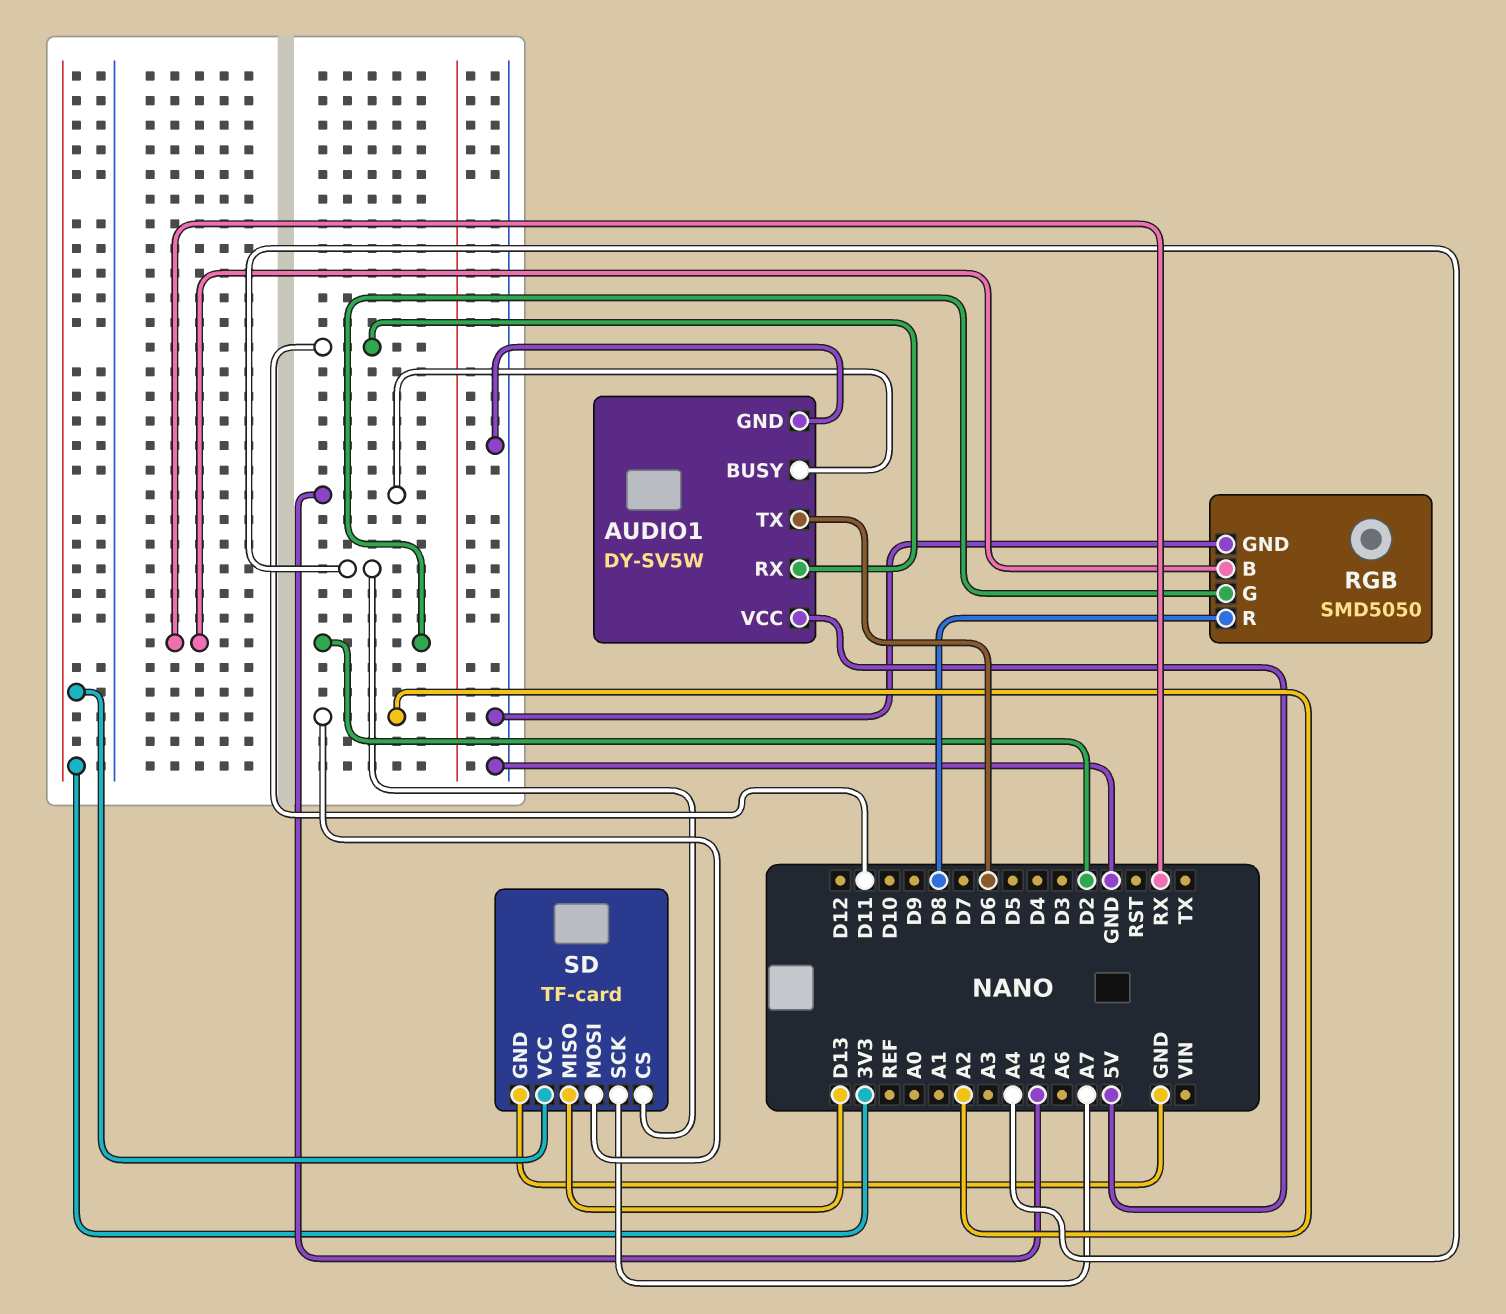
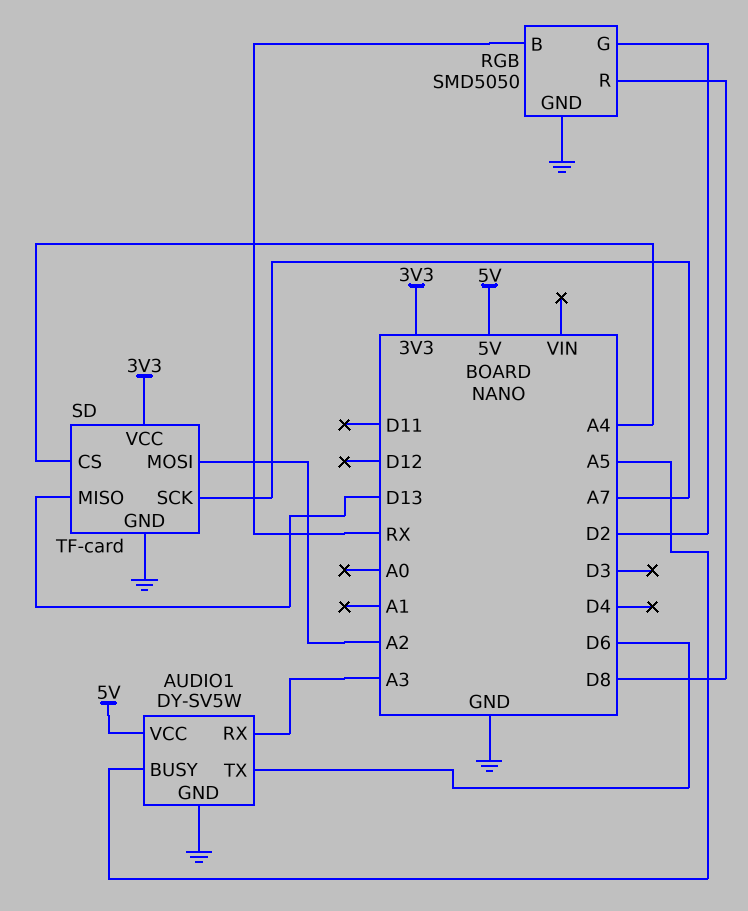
AUDIO1 pin RX: D11 -> A3

